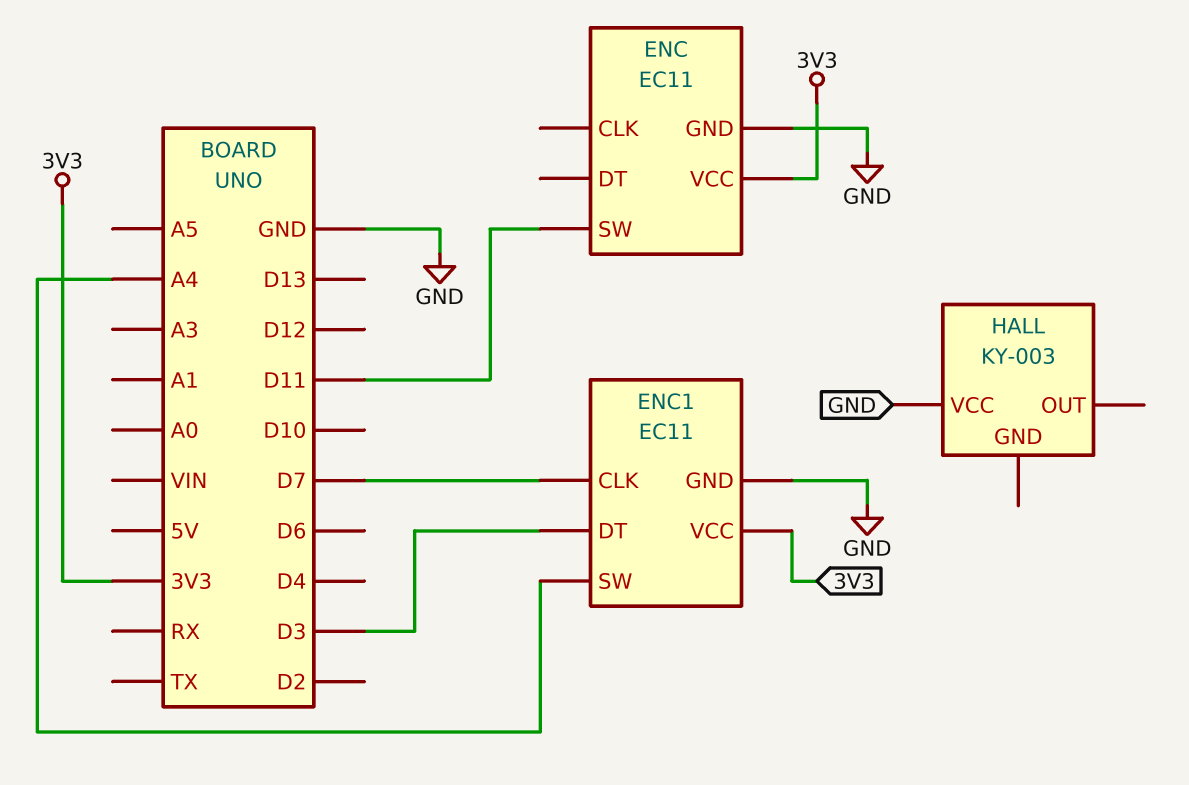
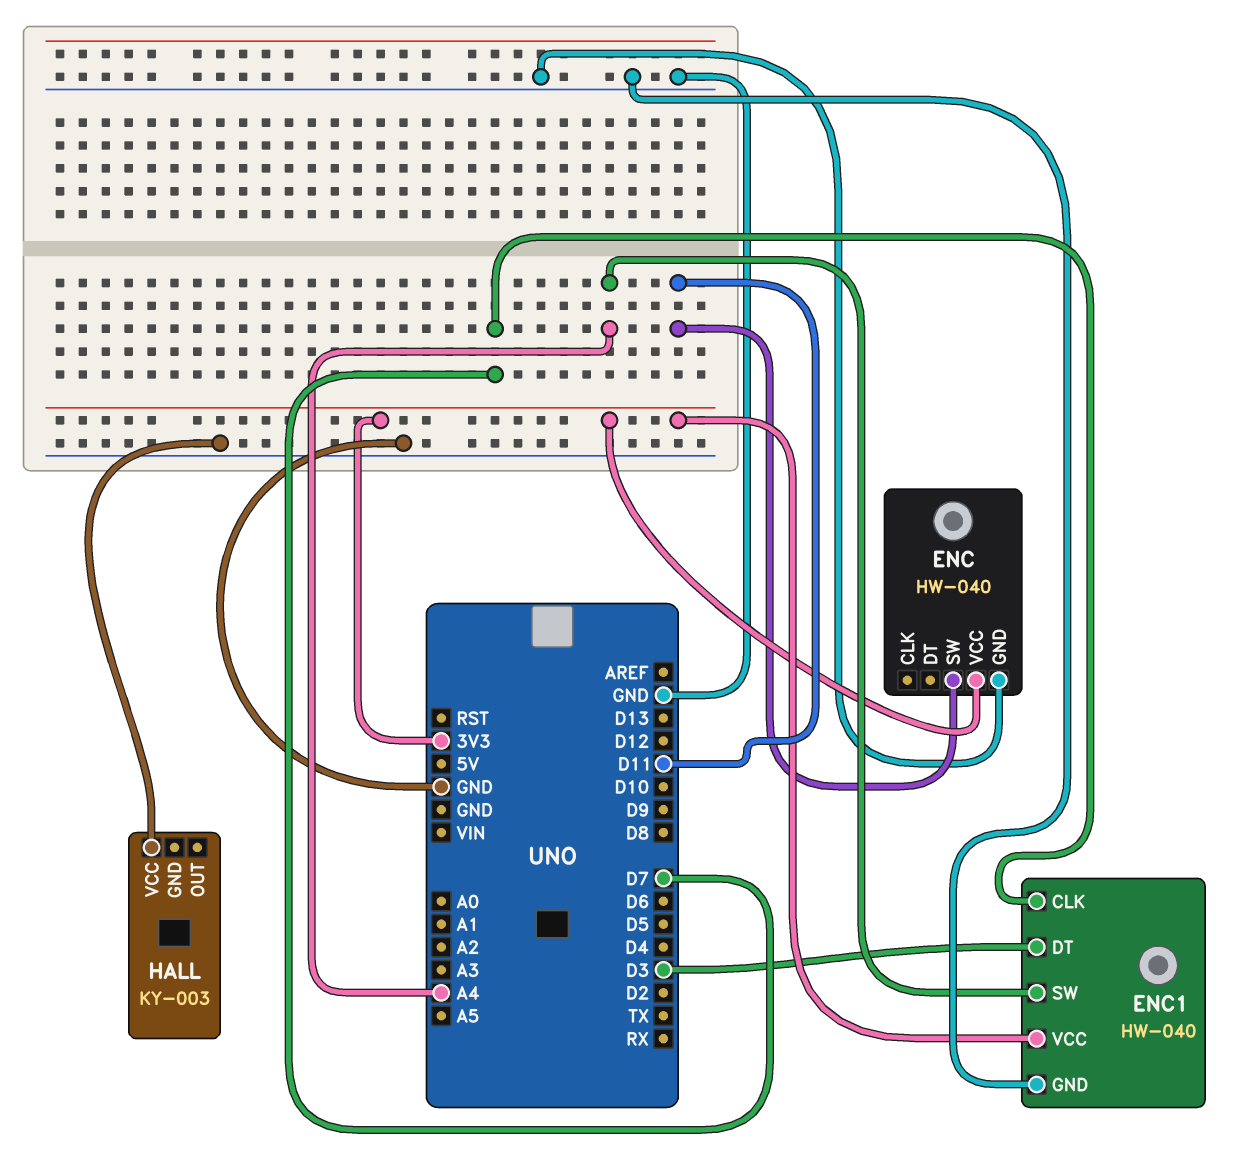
ENC: EC11 -> HW-040
ENC1: EC11 -> HW-040

